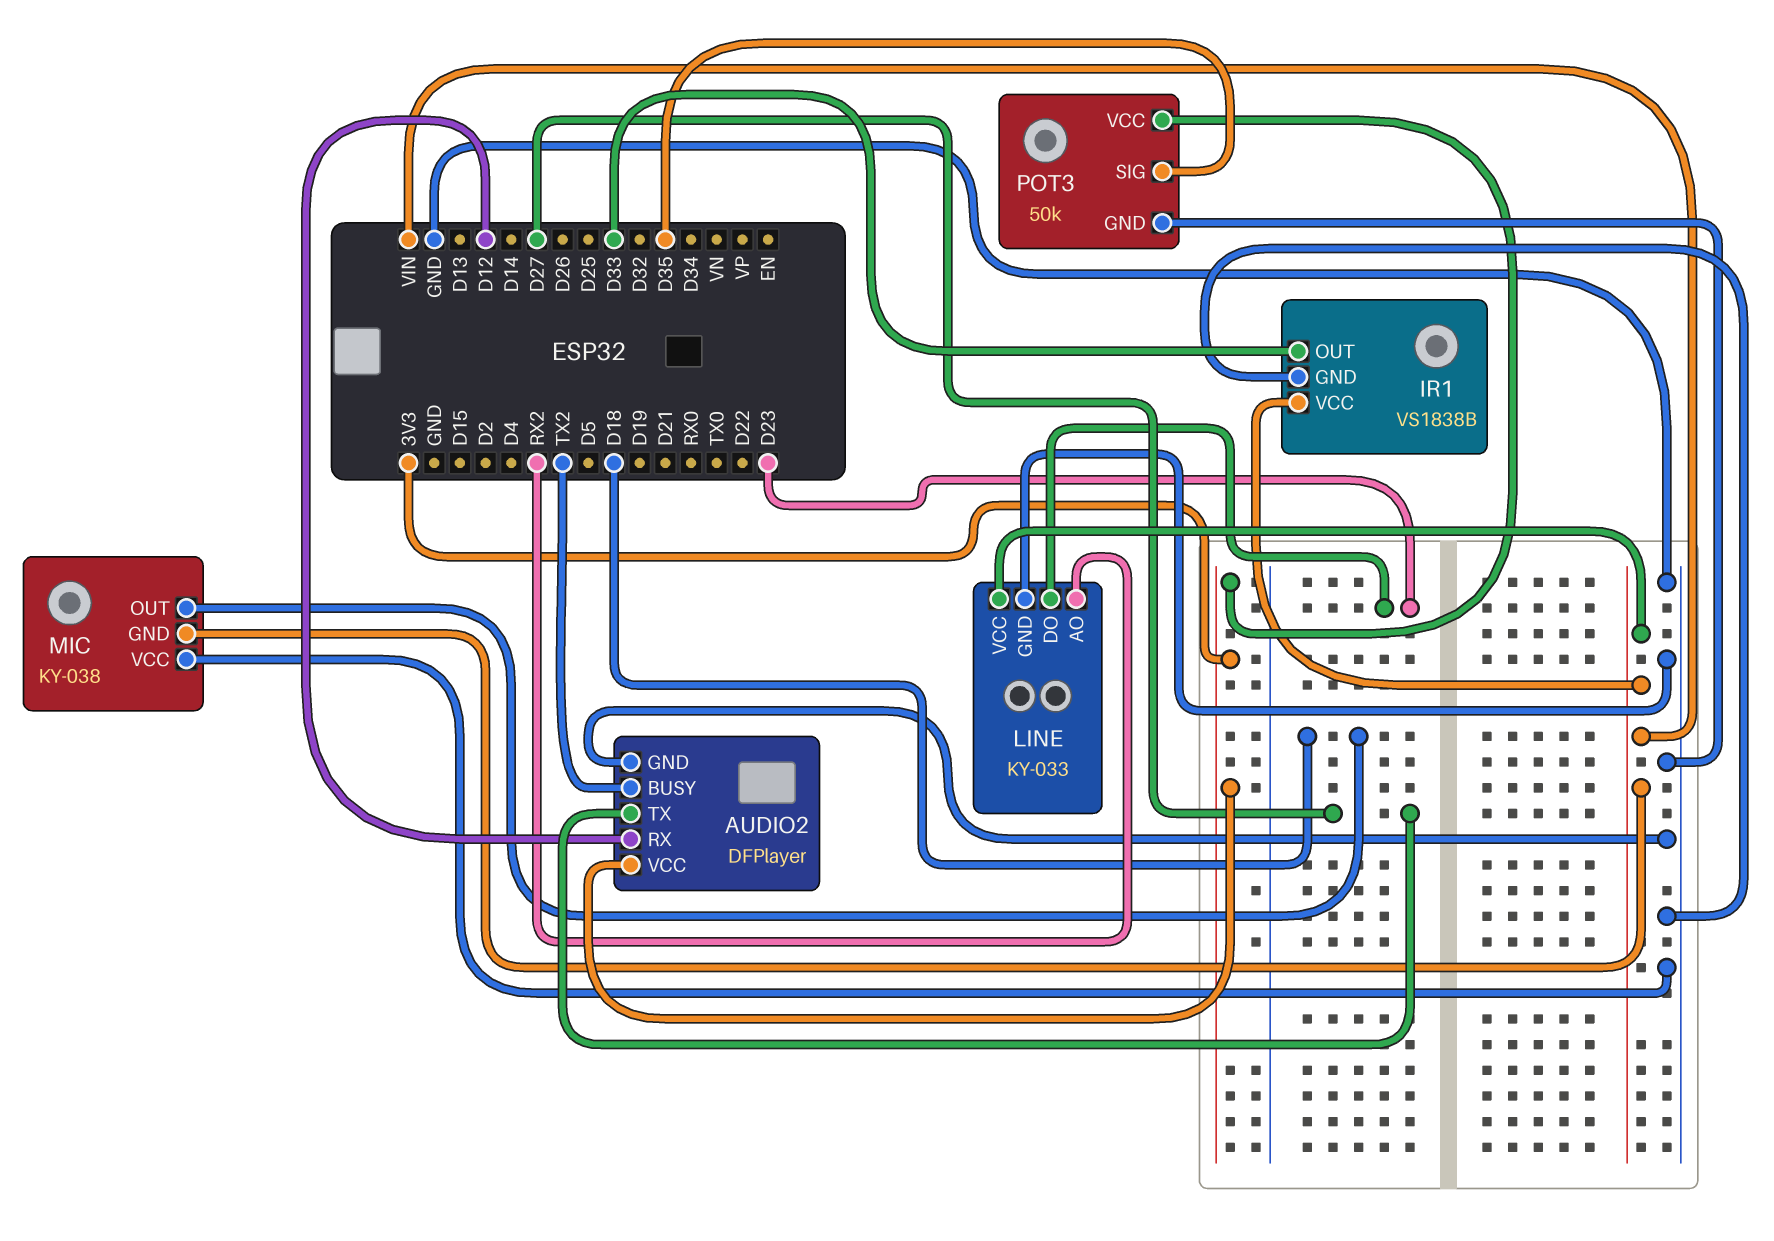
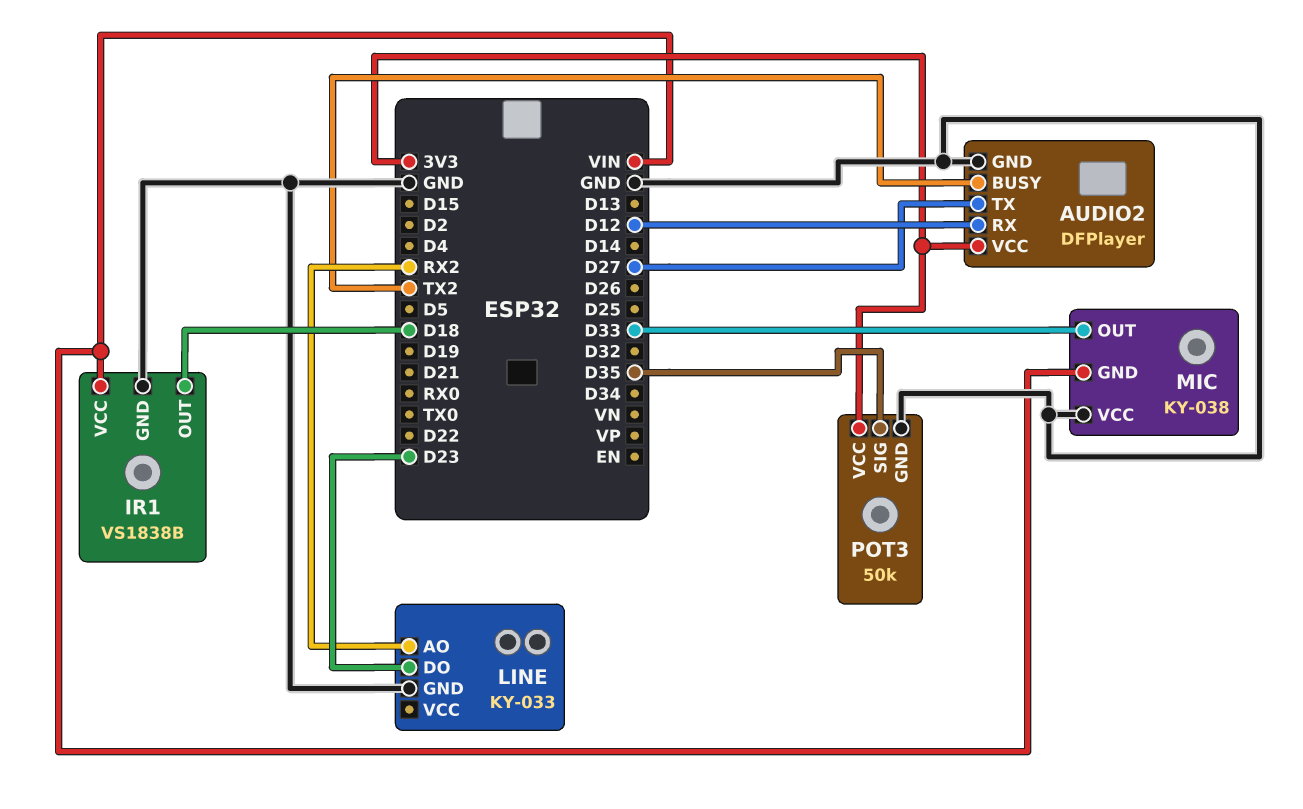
IR1 pin OUT: D33 -> D18
LINE pin VCC: VIN -> none
MIC pin OUT: D18 -> D33

